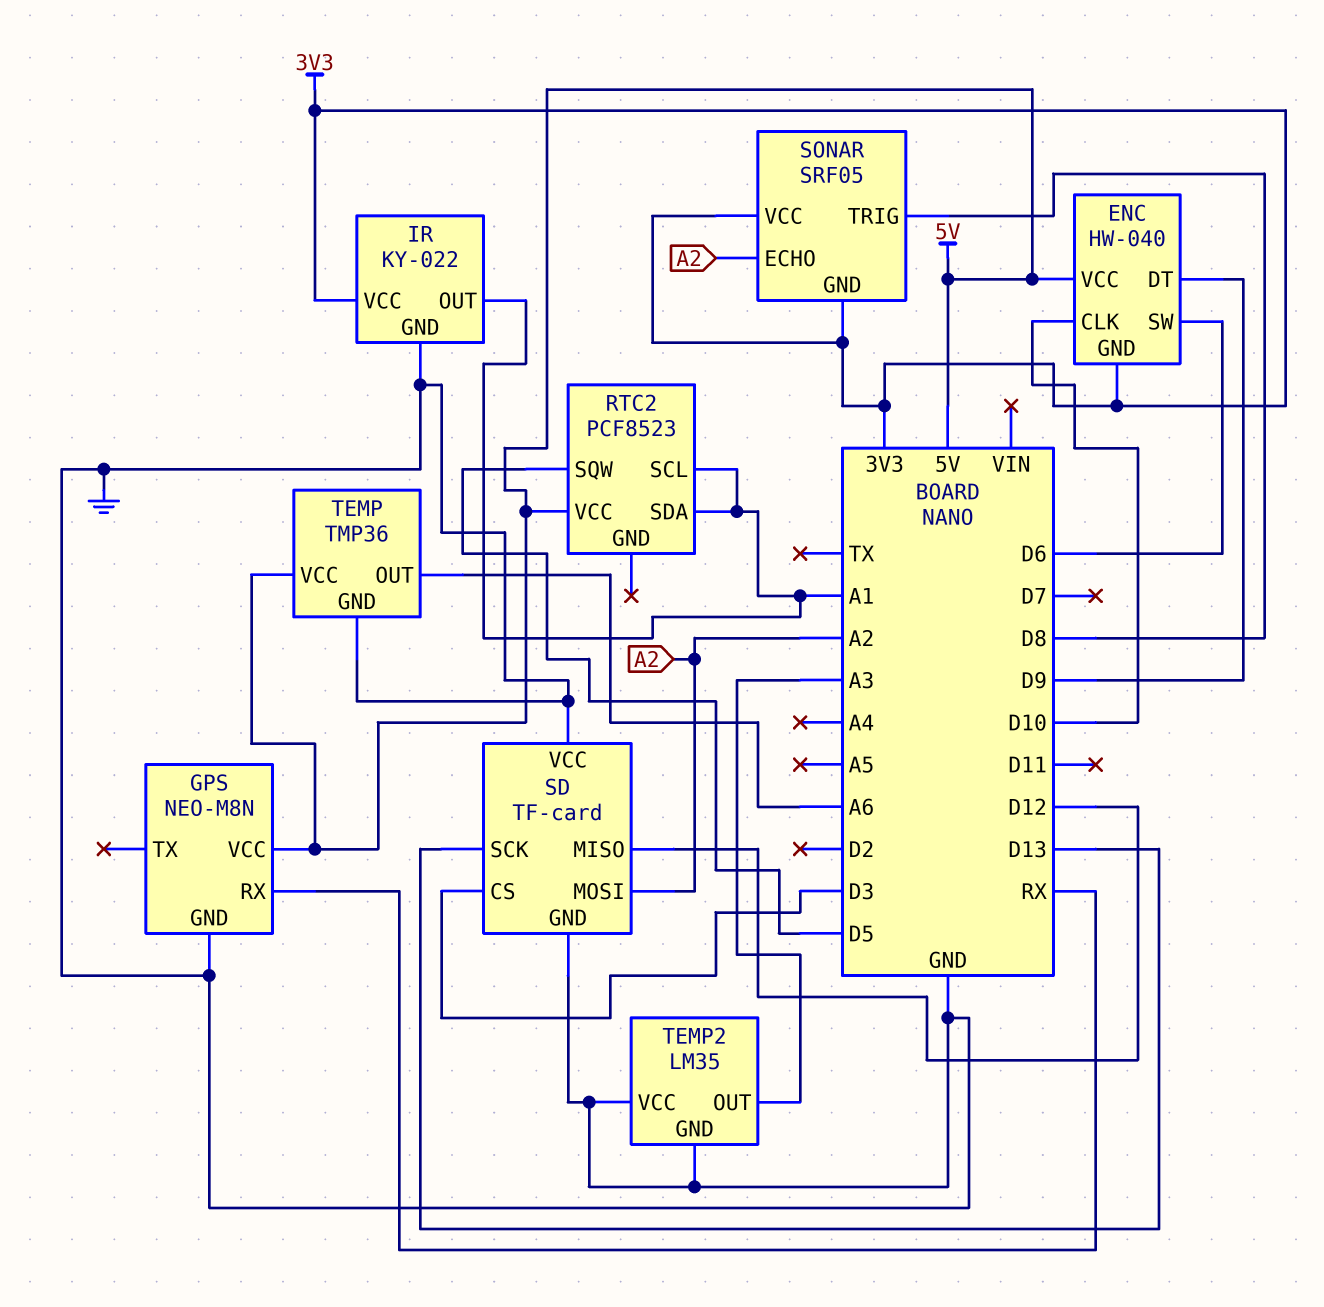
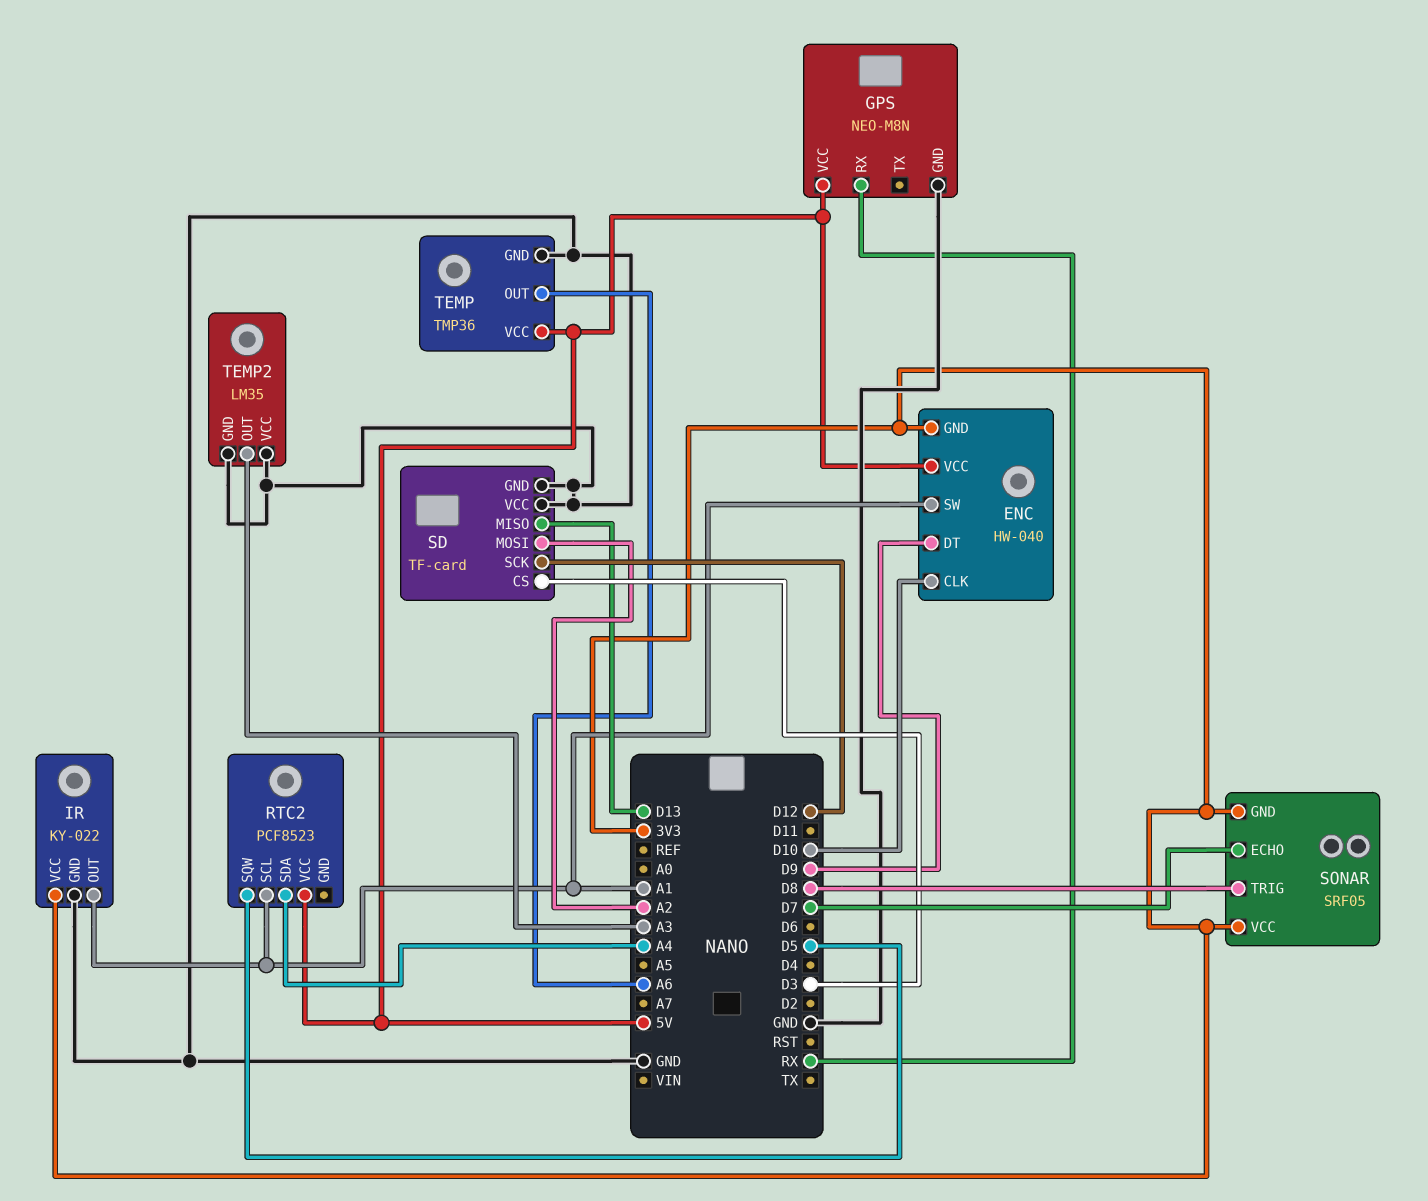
ENC pin SW: D6 -> A1
RTC2 pin SDA: A1 -> A4
SD pin MISO: D12 -> D13
SD pin SCK: D13 -> D12
SONAR pin ECHO: A2 -> D7

